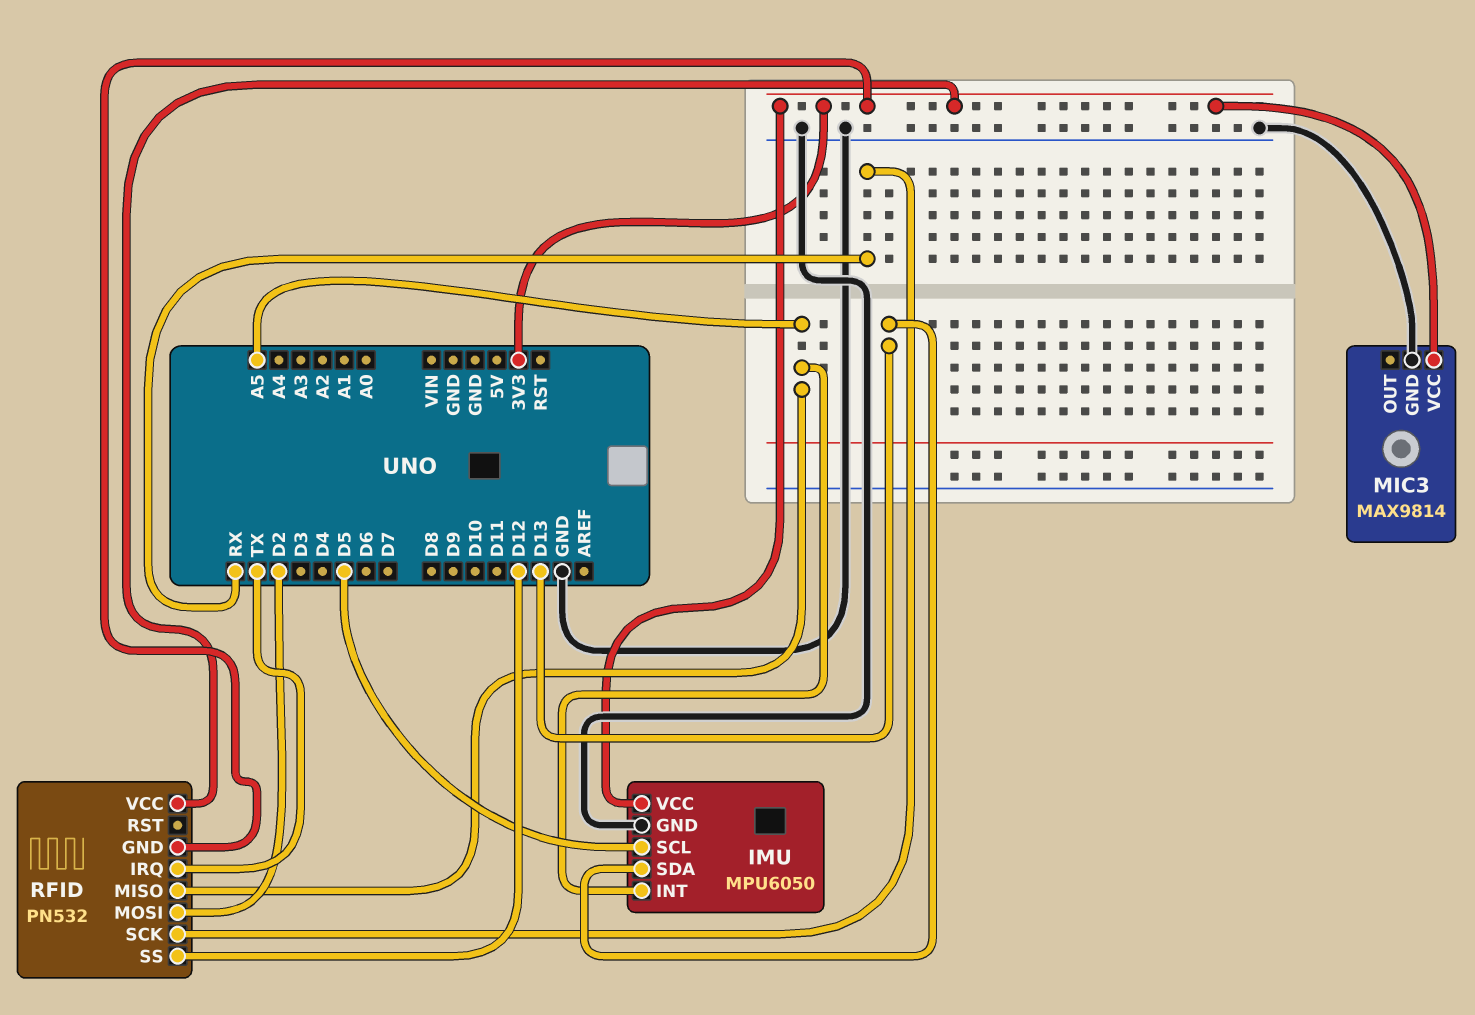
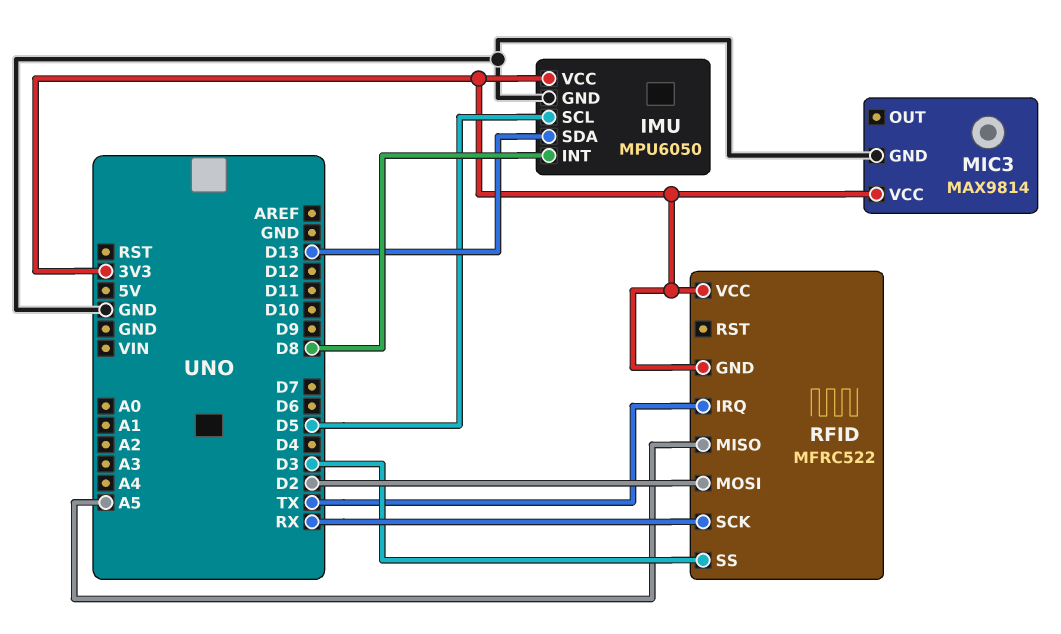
IMU pin INT: A5 -> D8
RFID: PN532 -> MFRC522
RFID pin SS: D12 -> D3

